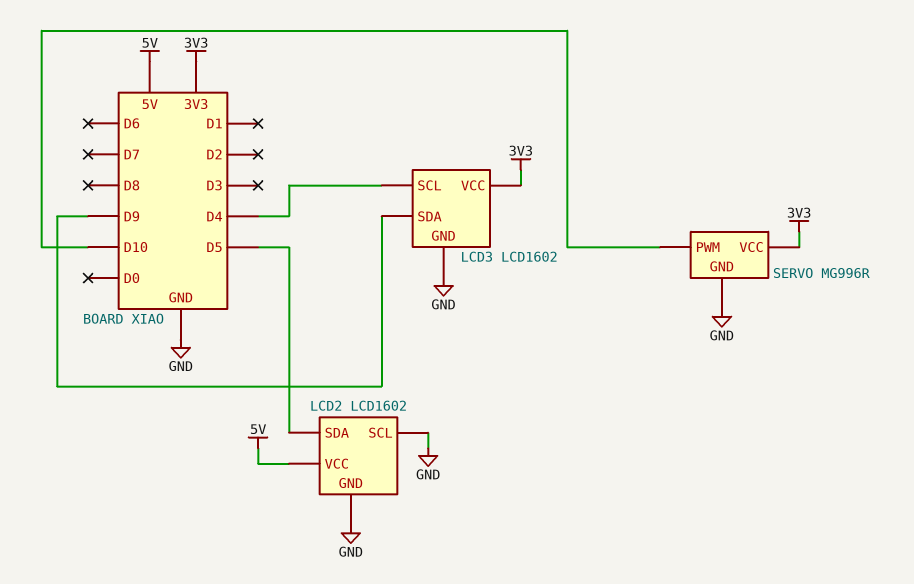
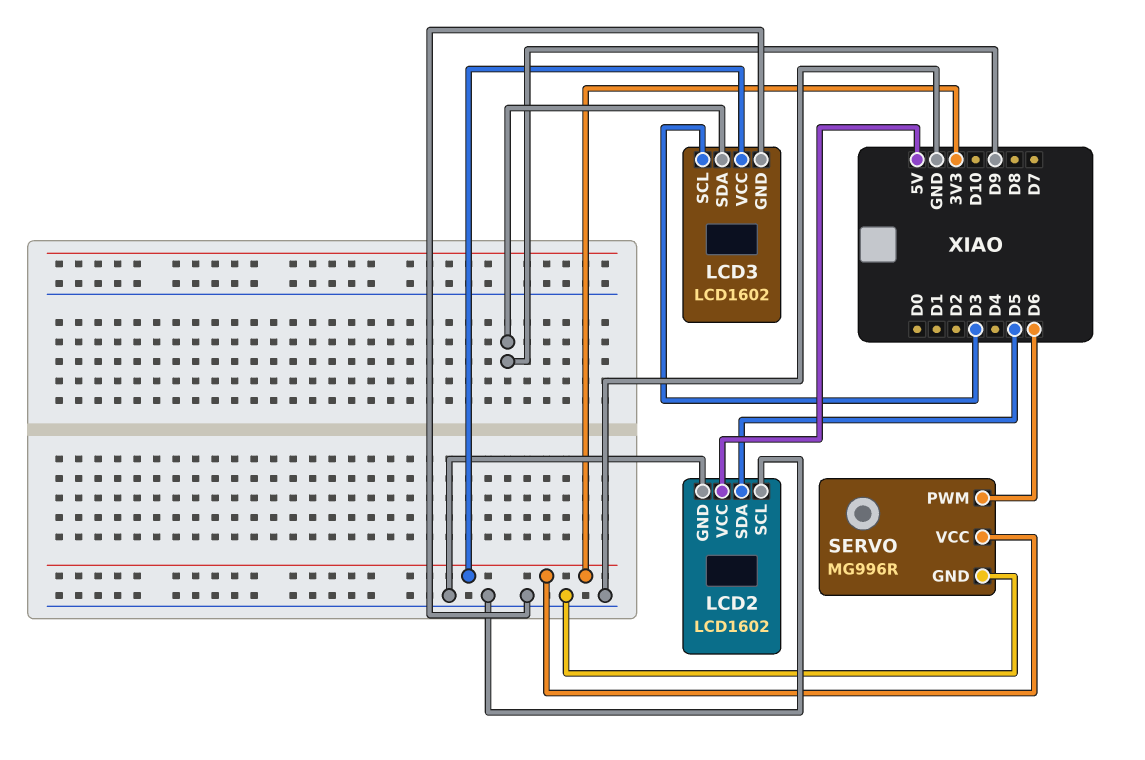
LCD3 pin SCL: D4 -> D3
SERVO pin PWM: D10 -> D6

